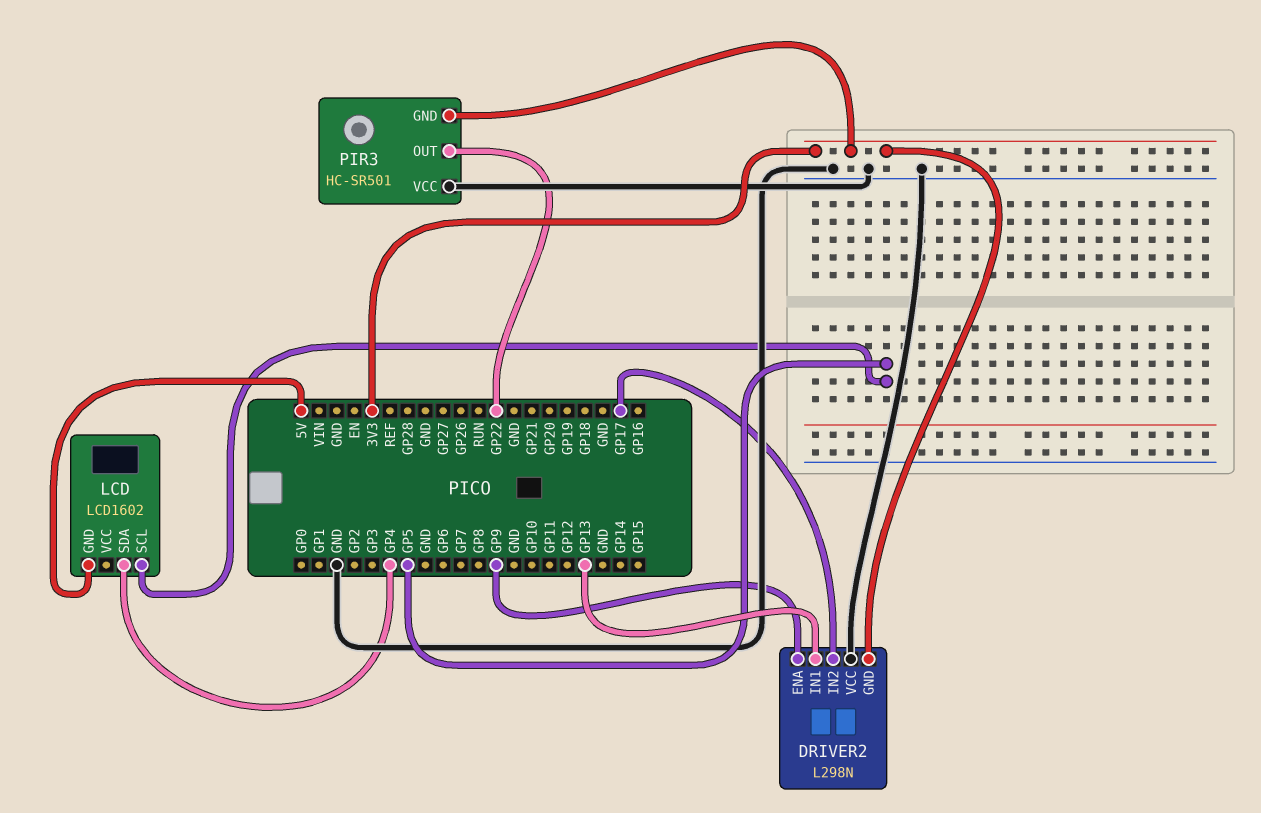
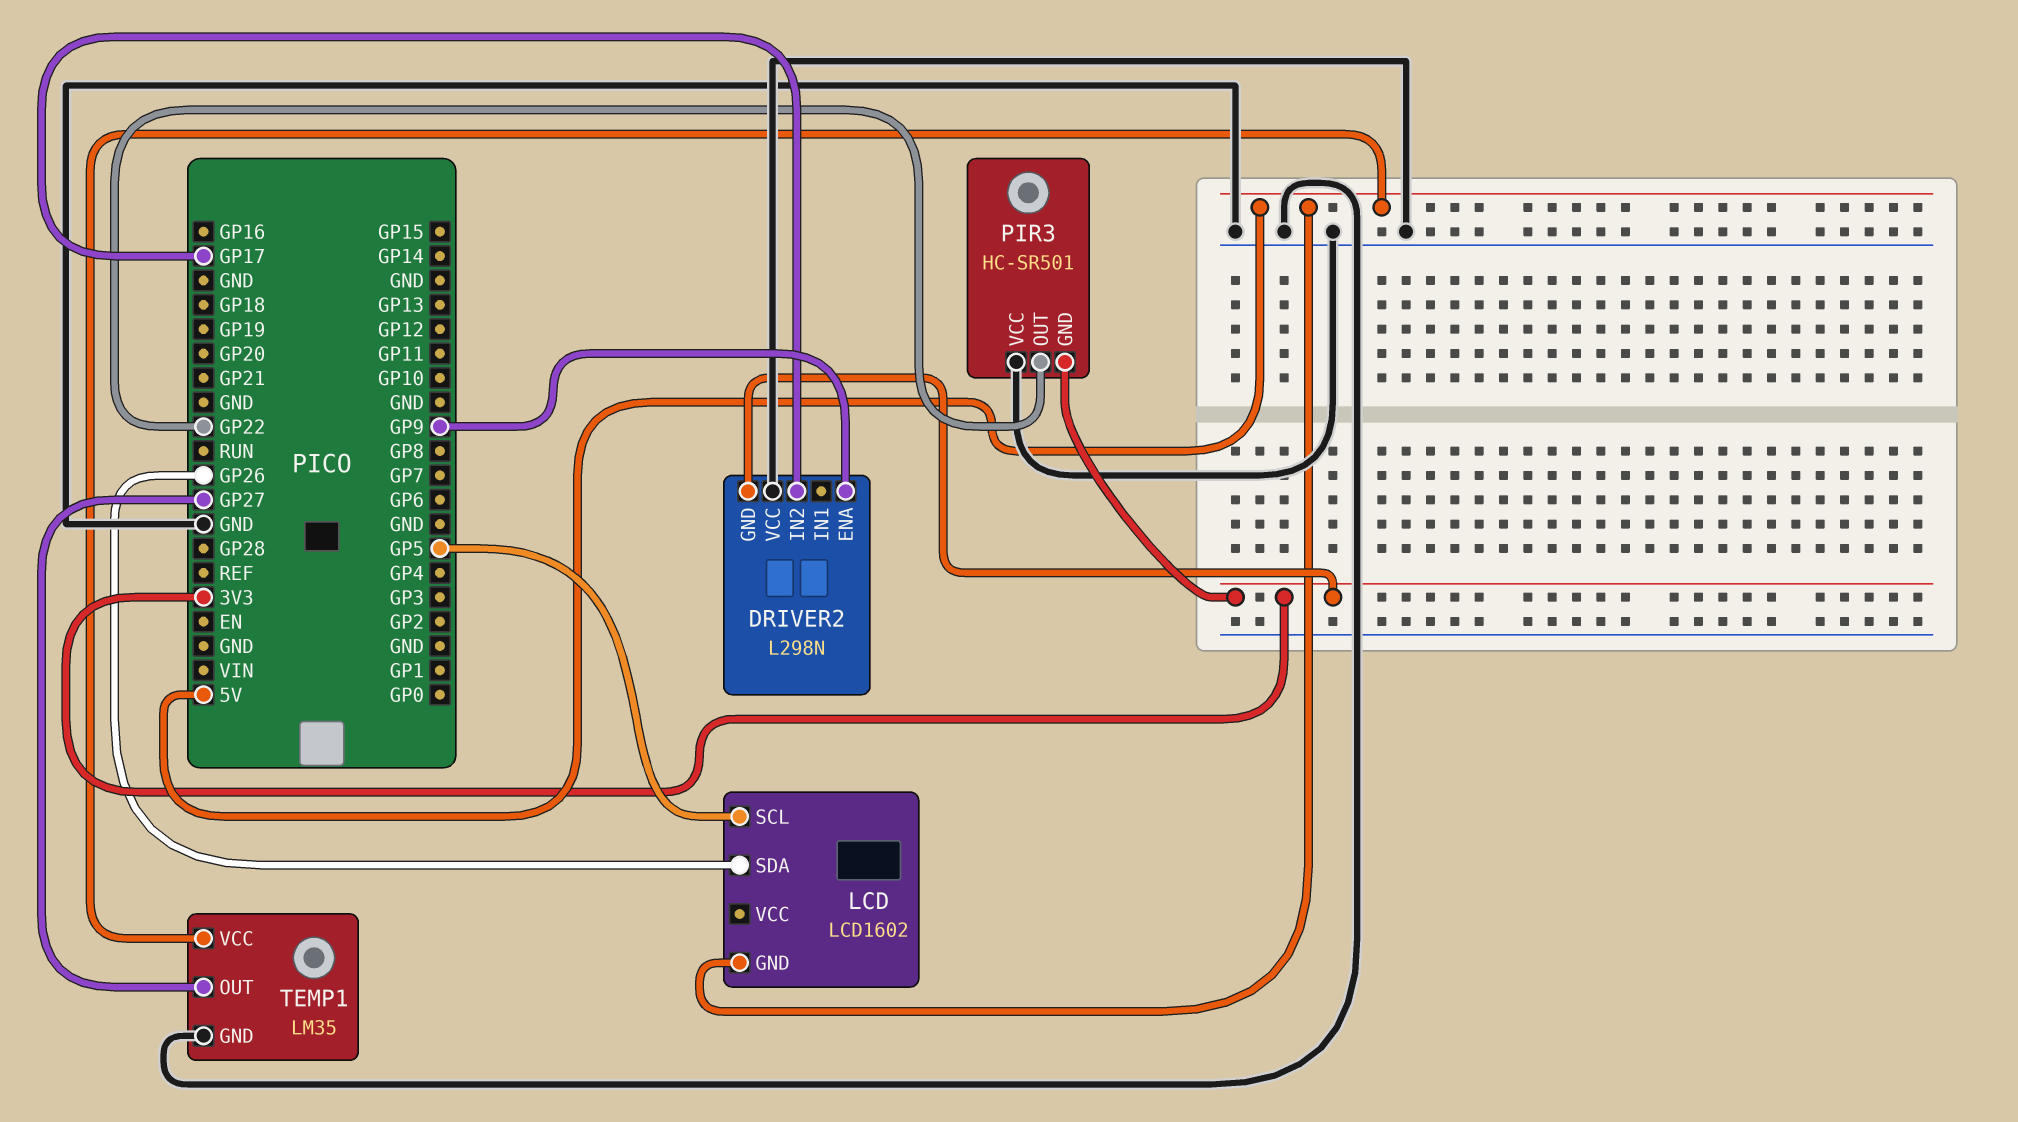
DRIVER2 pin IN1: GP13 -> none
LCD pin SDA: GP4 -> GP26
TEMP1: none -> LM35
TEMP1 pin GND: none -> GND
TEMP1 pin OUT: none -> GP27
TEMP1 pin VCC: none -> 5V

